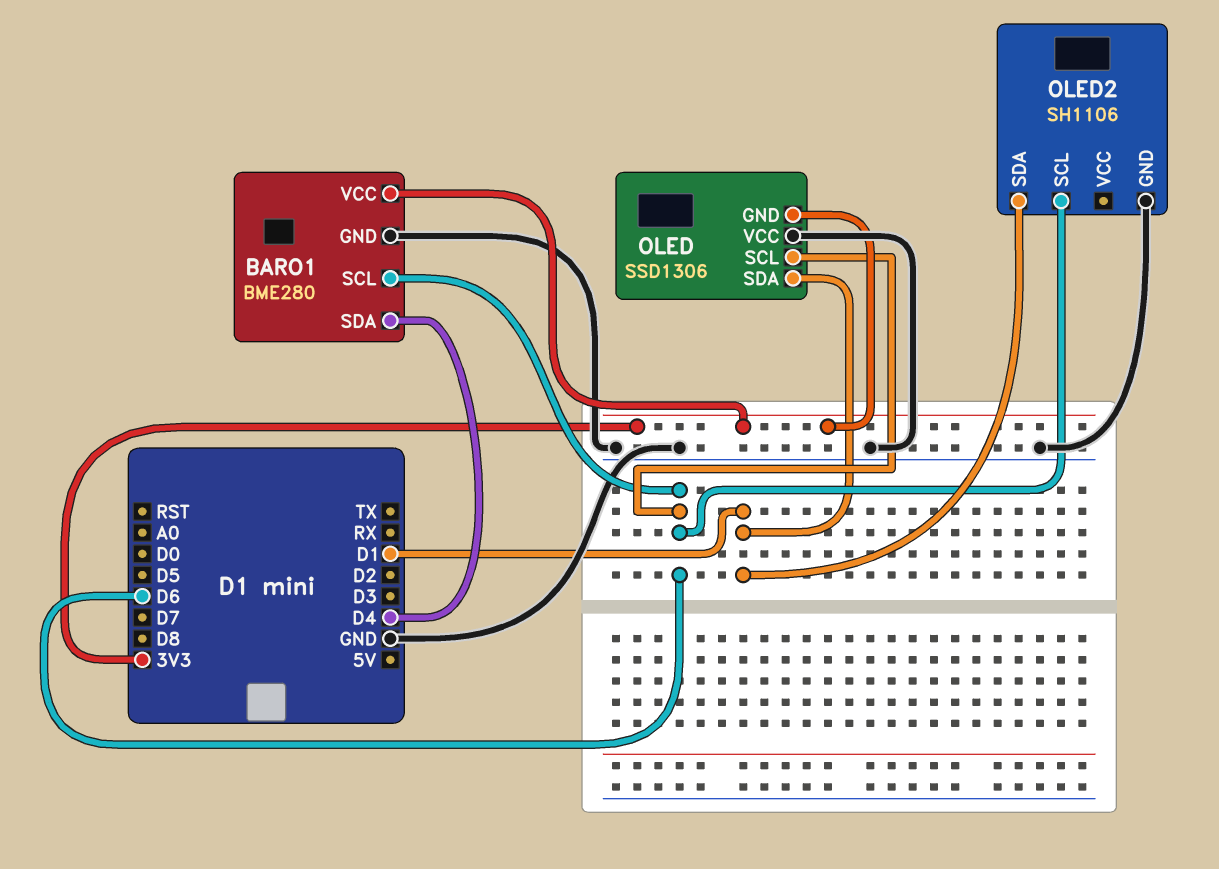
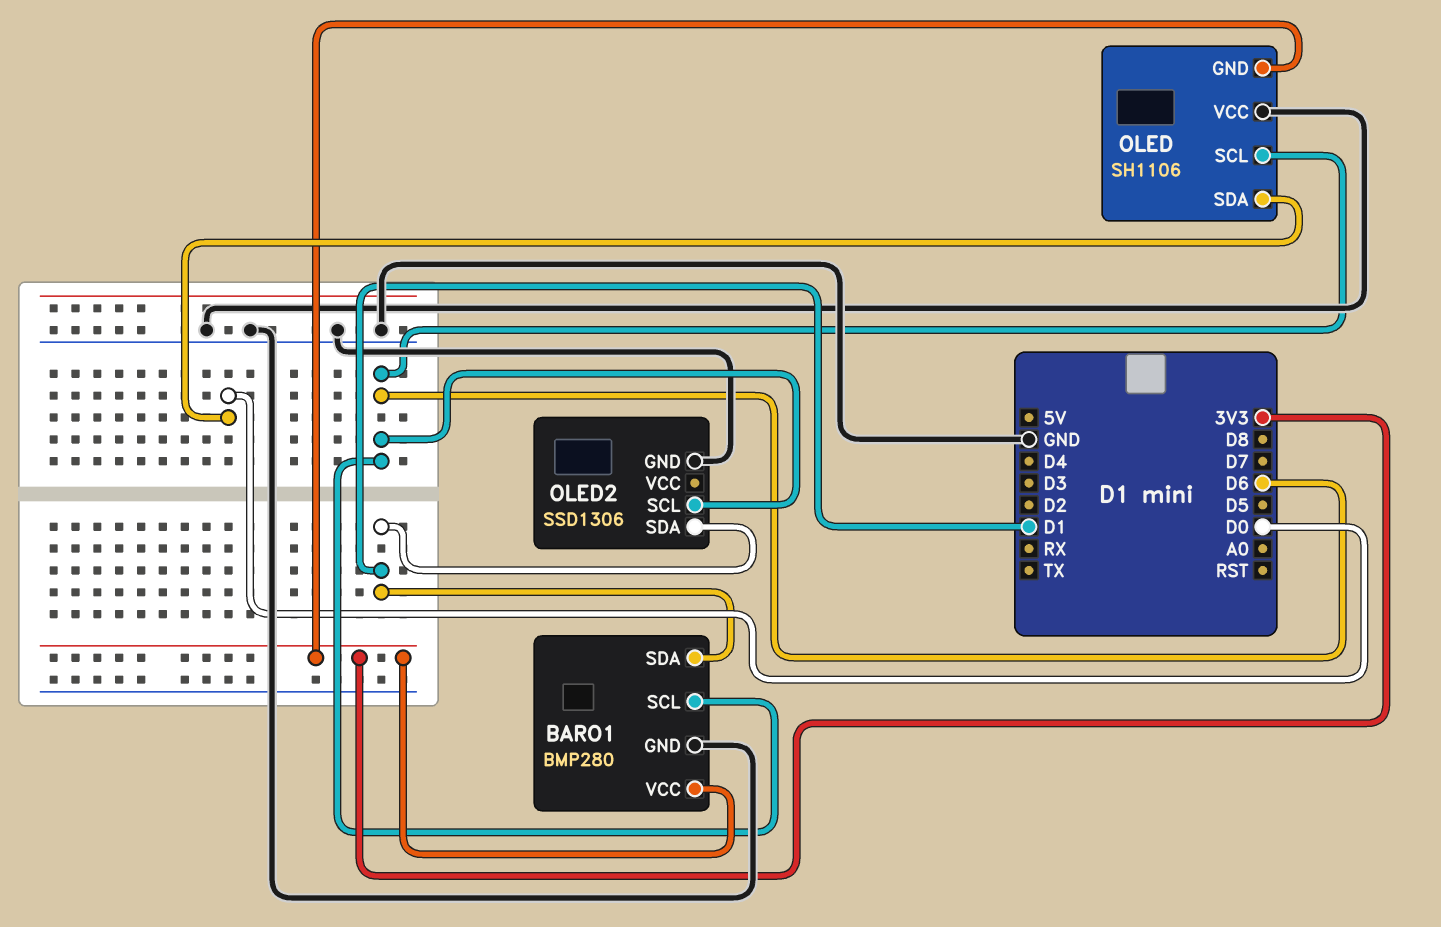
BARO1: BME280 -> BMP280
BARO1 pin SDA: D4 -> D1
OLED: SSD1306 -> SH1106
OLED pin SDA: D1 -> D0
OLED2: SH1106 -> SSD1306

